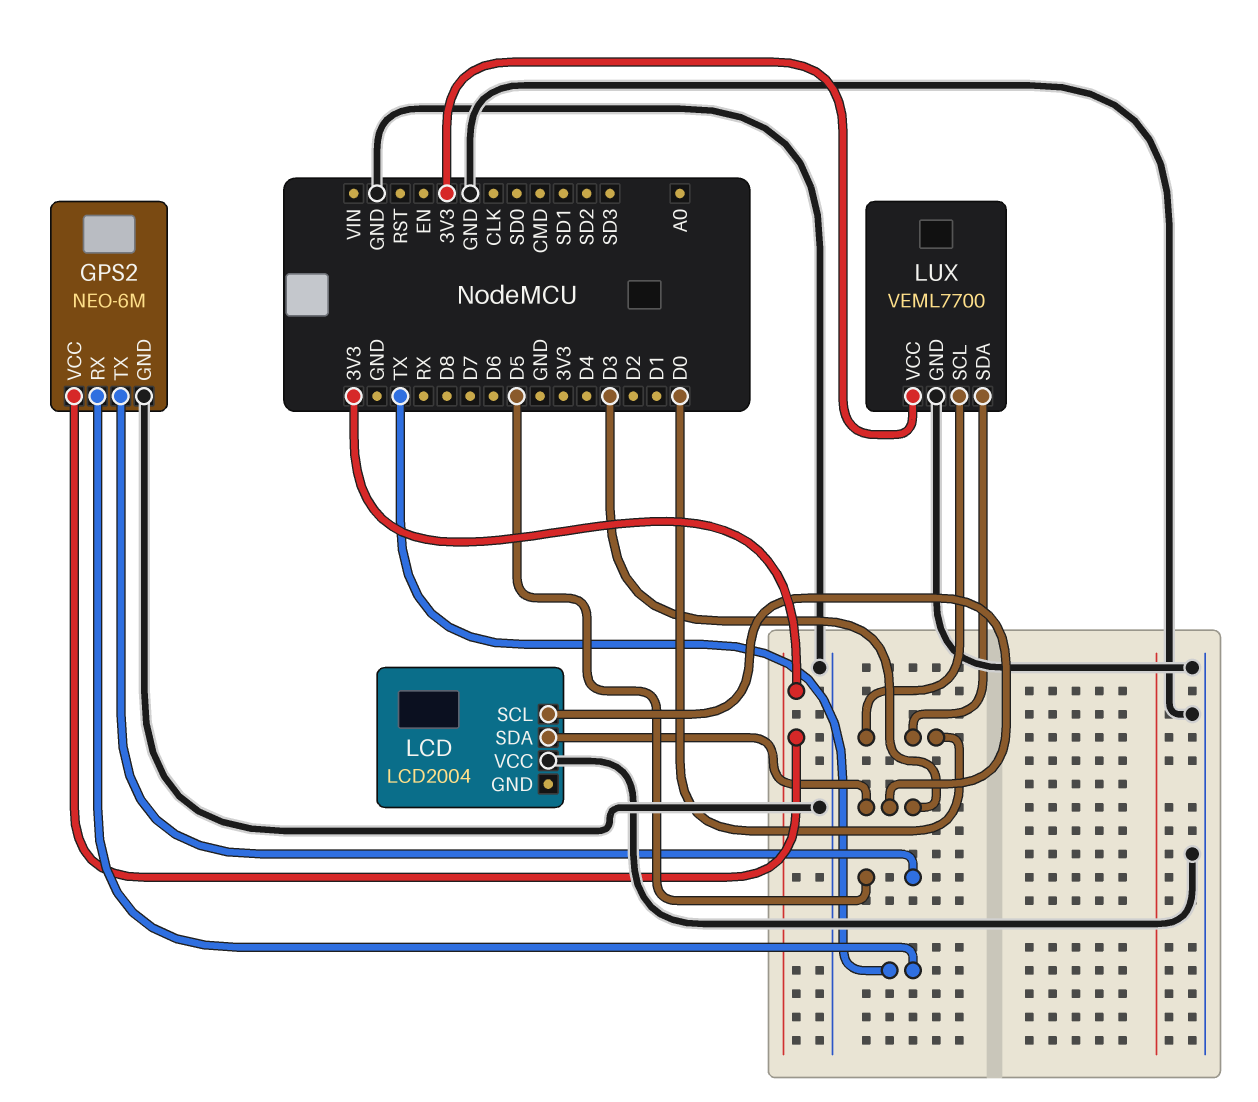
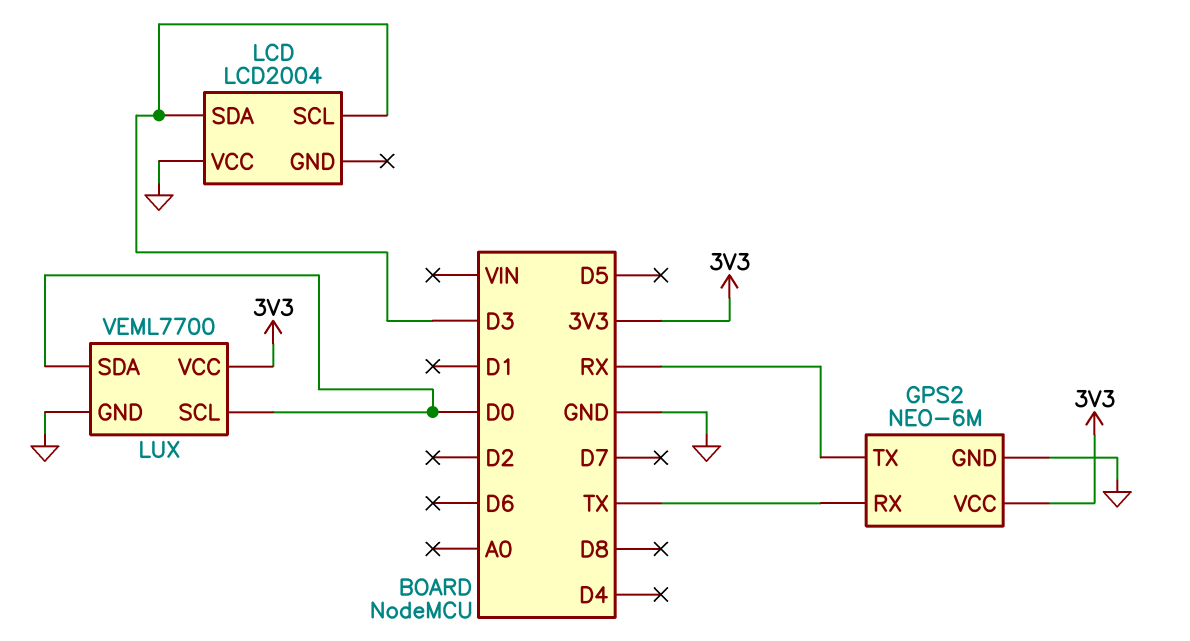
GPS2 pin TX: D5 -> RX

